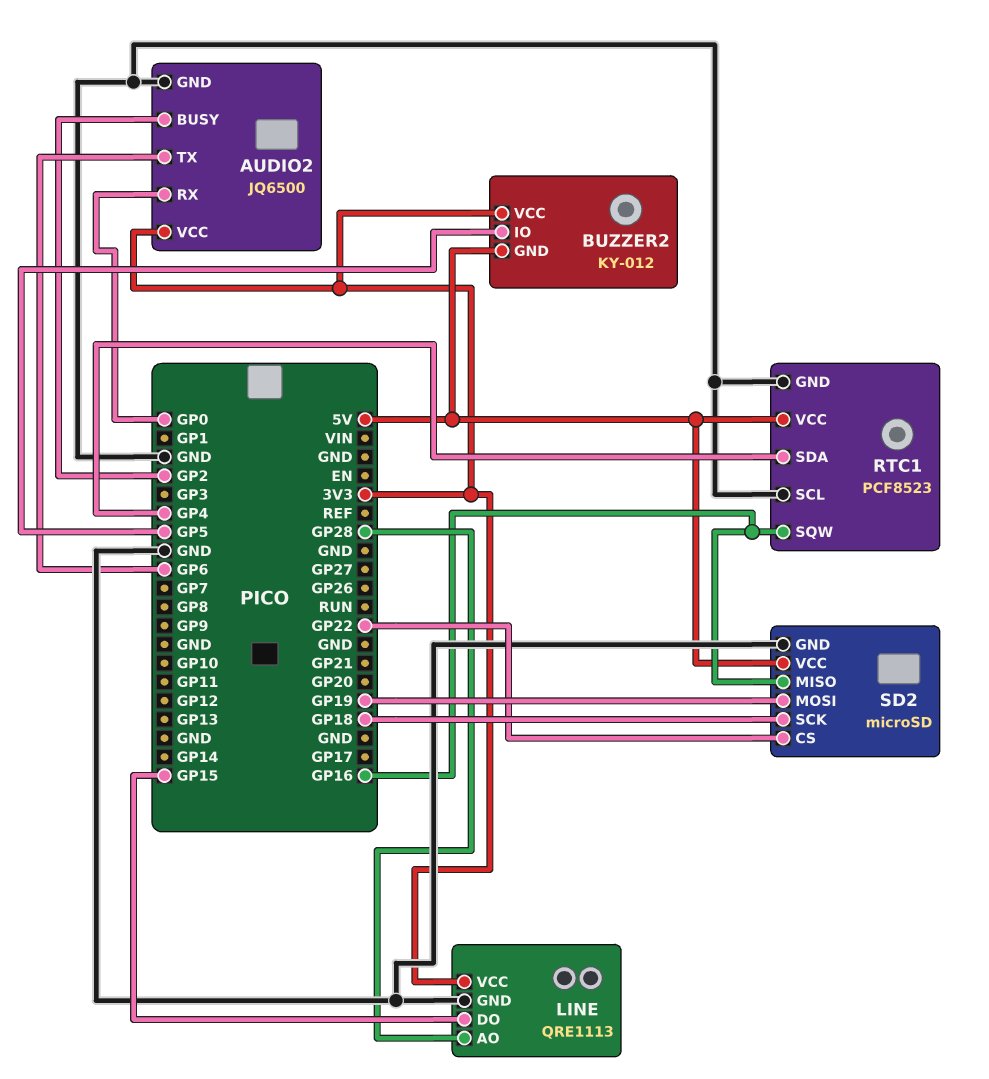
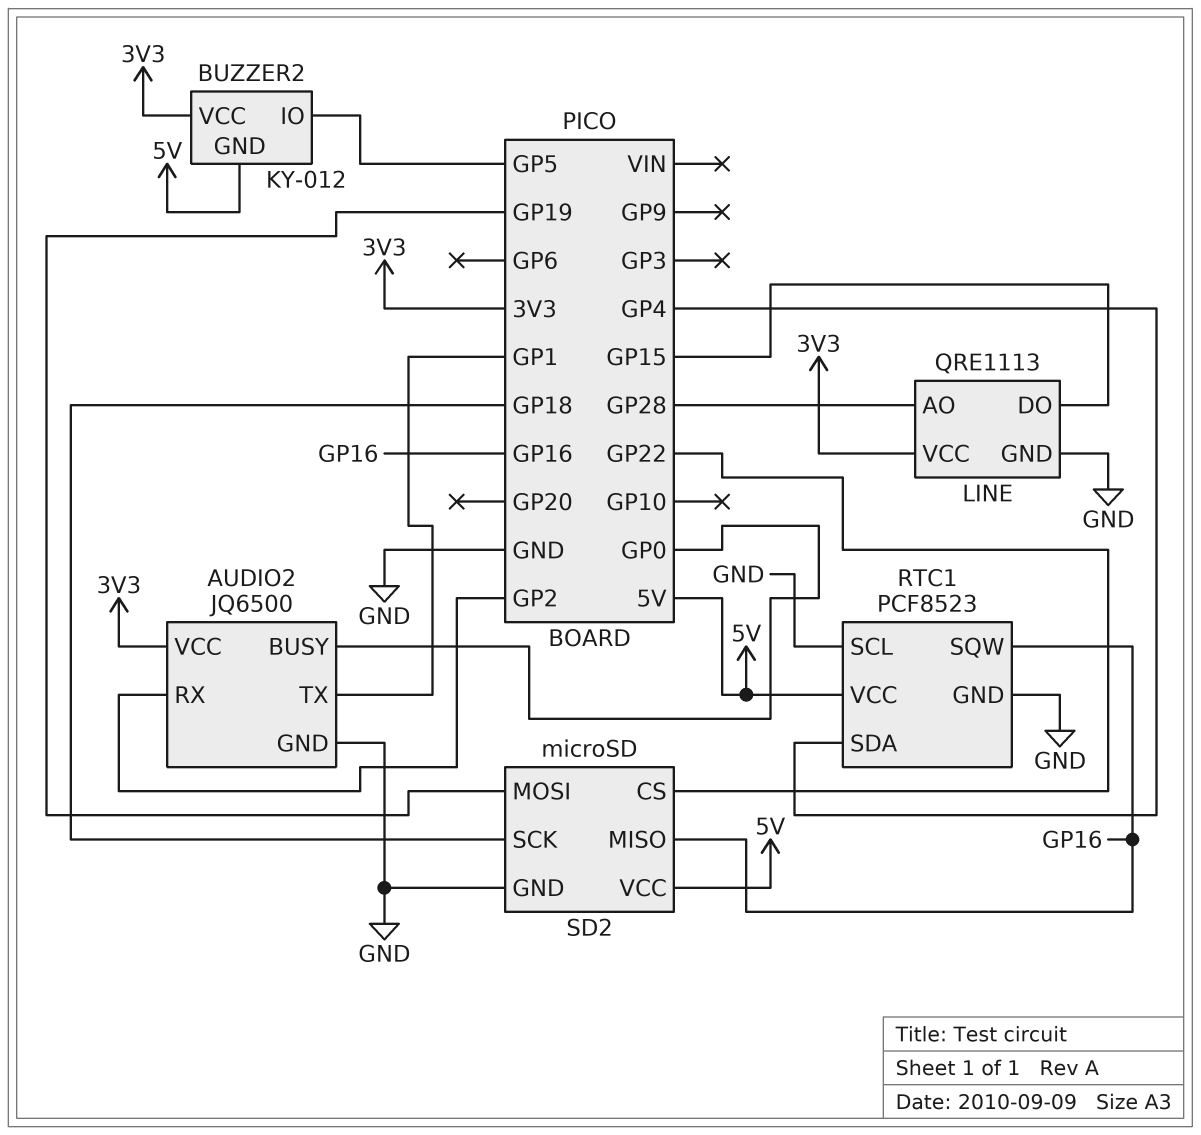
AUDIO2 pin BUSY: GP2 -> GP0
AUDIO2 pin RX: GP0 -> GP2
AUDIO2 pin TX: GP6 -> GP1

